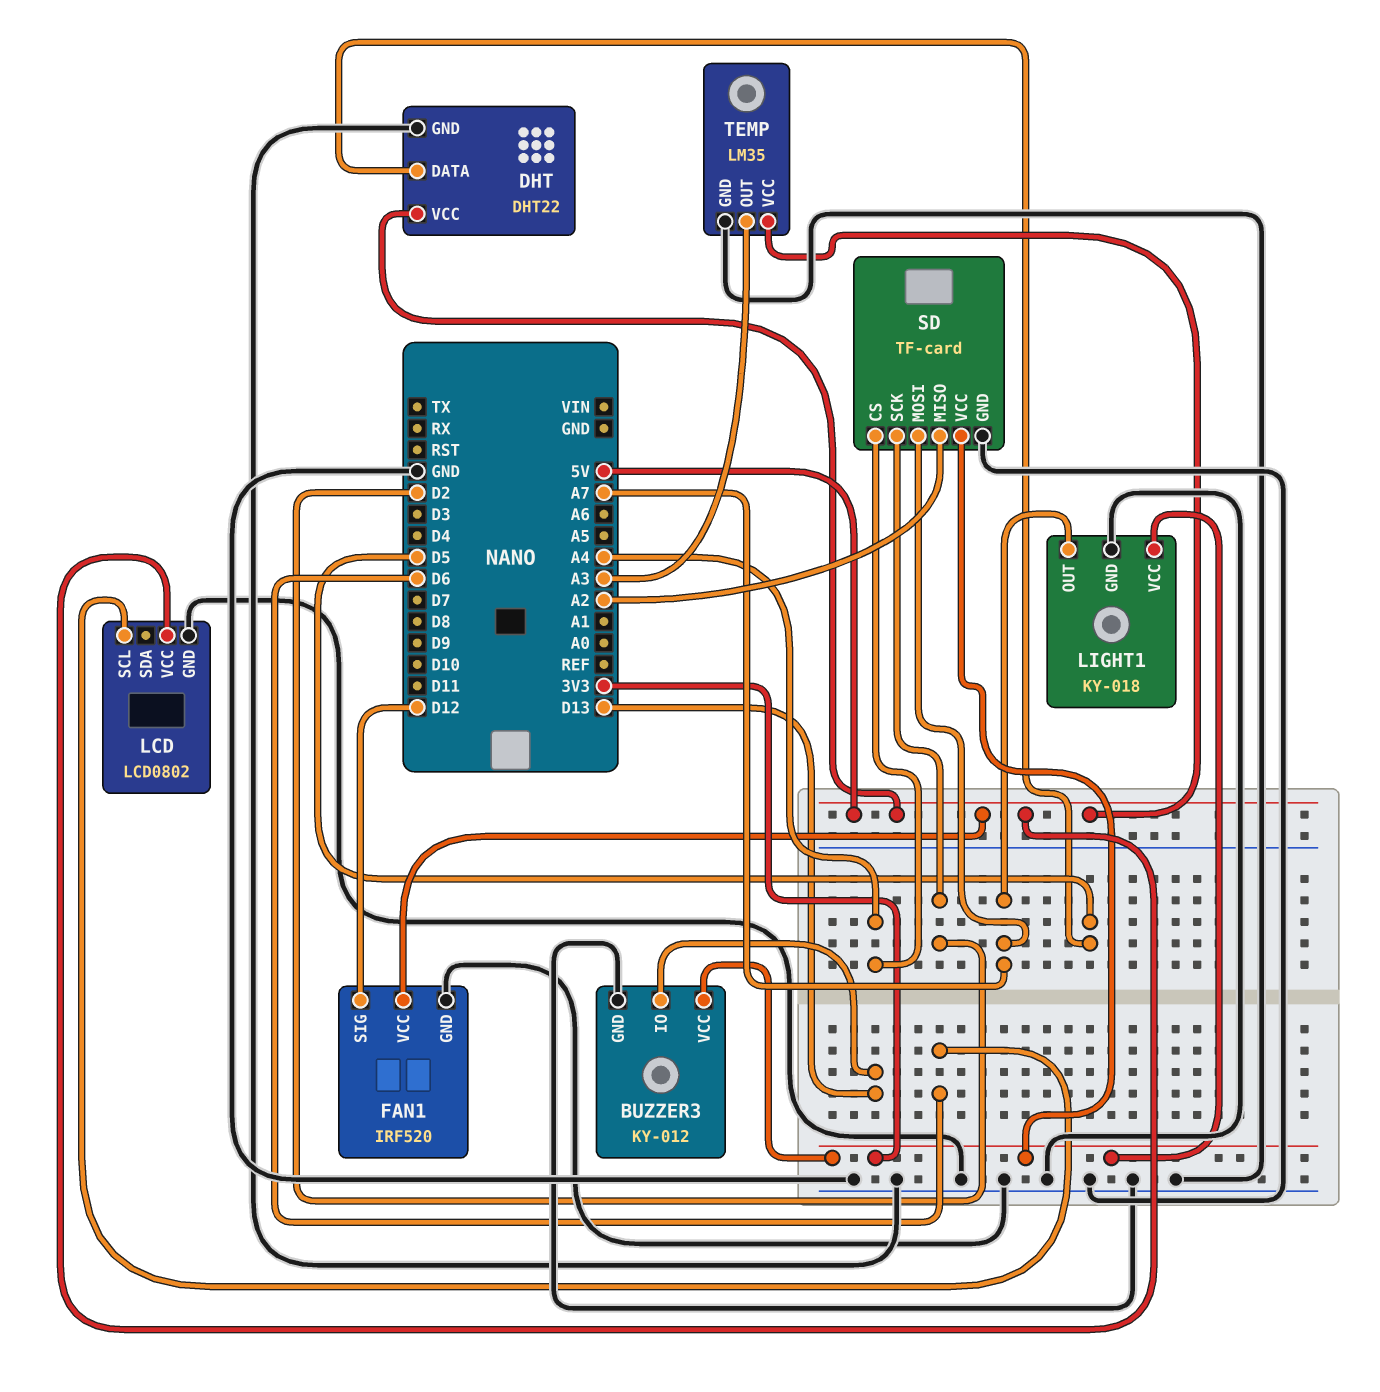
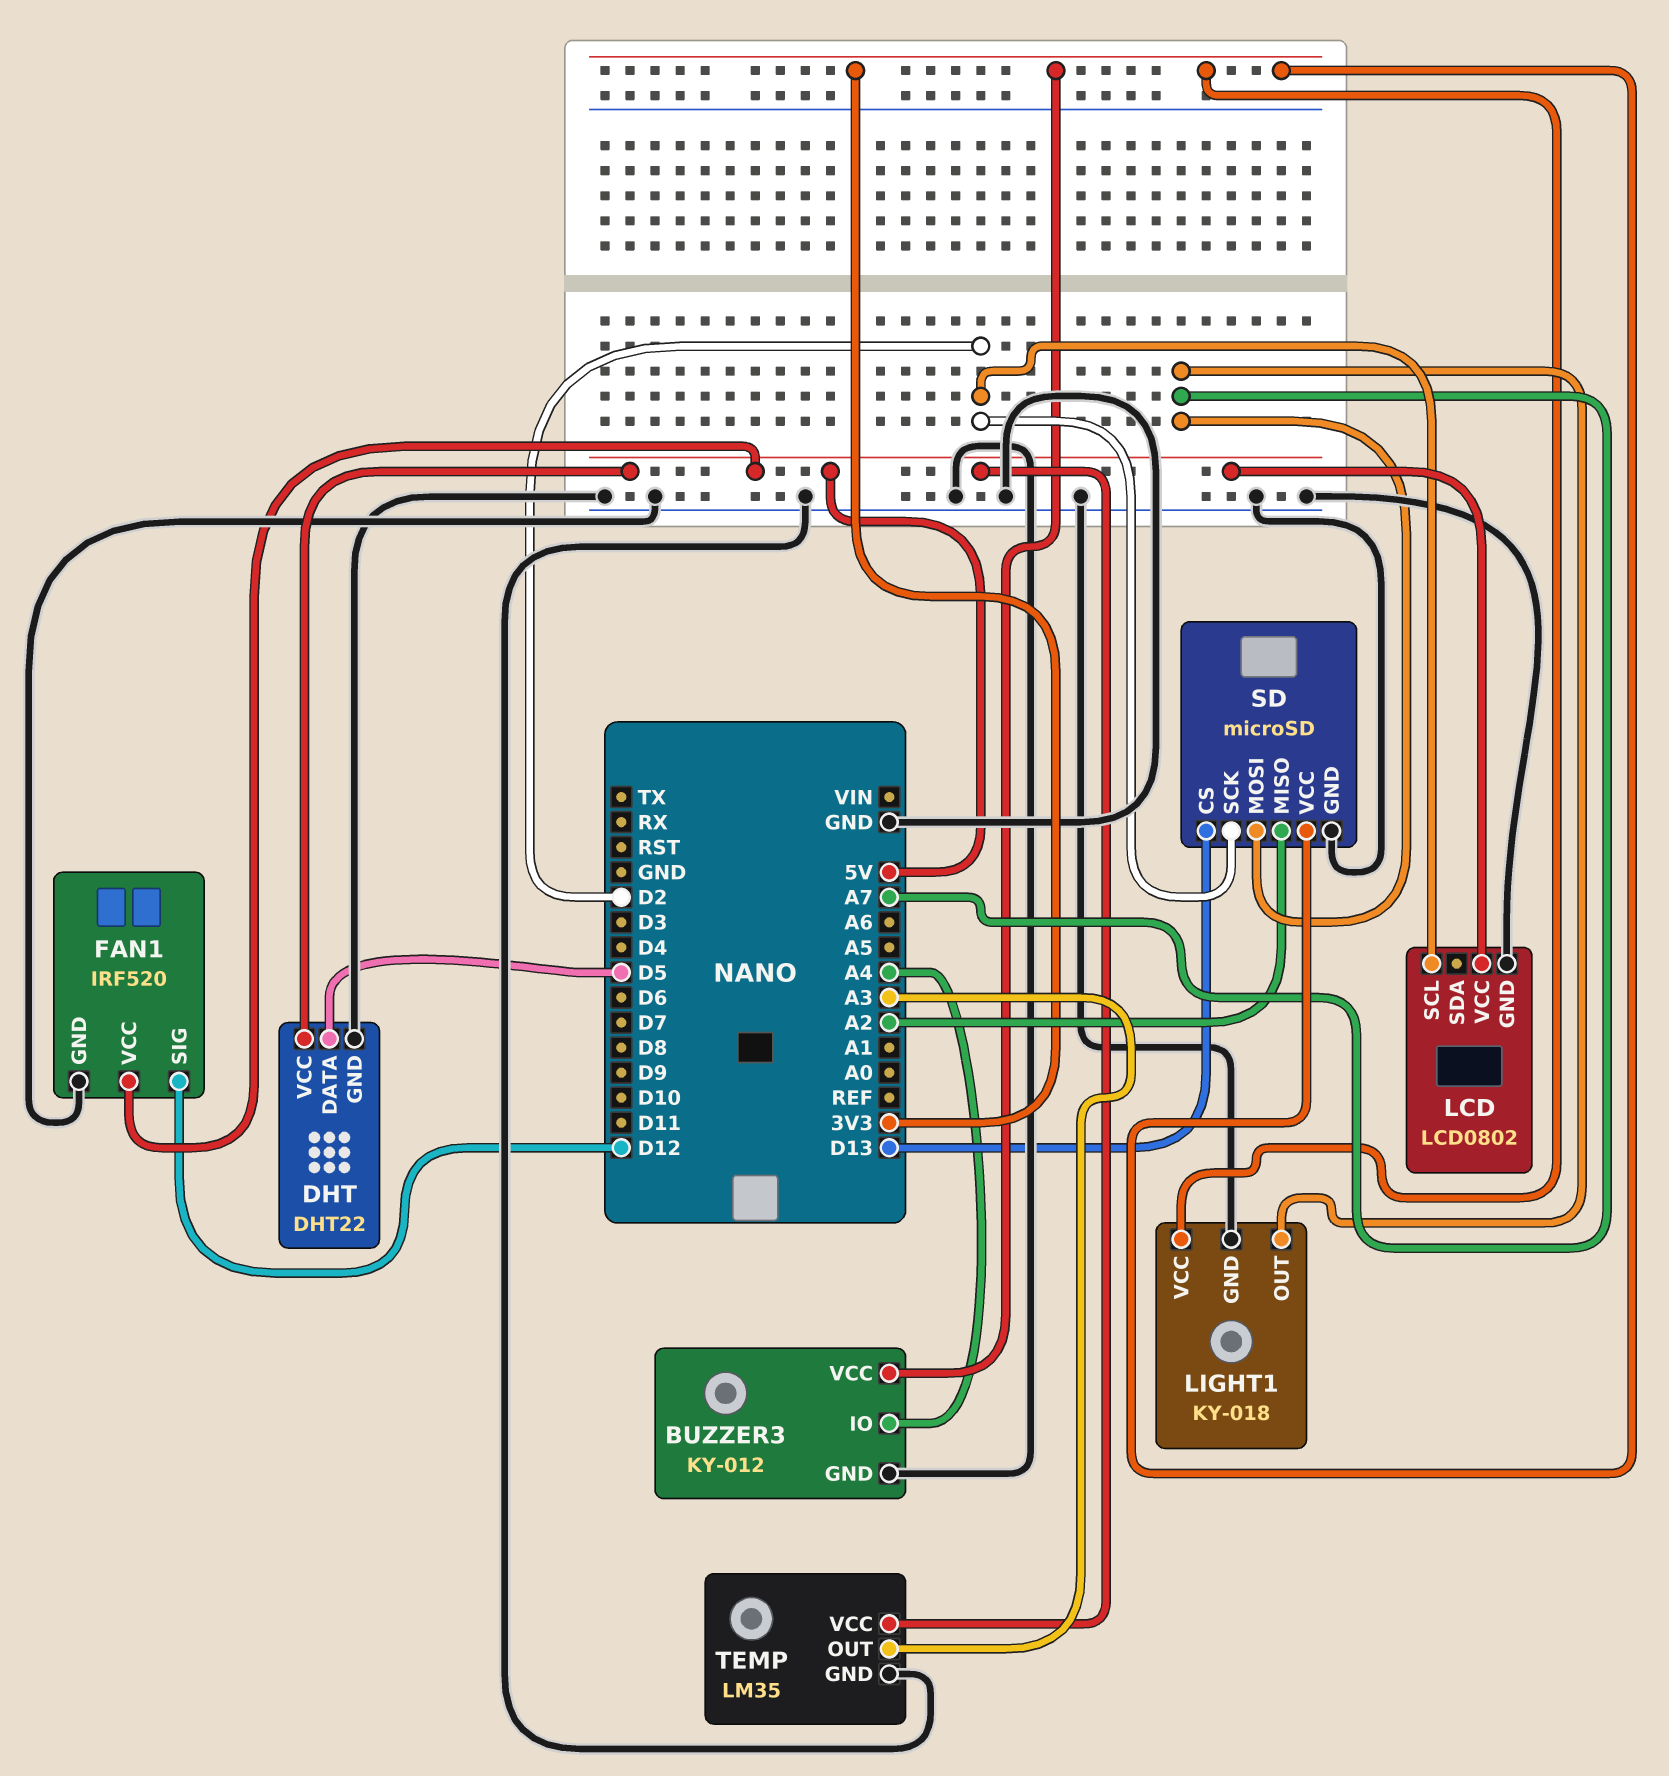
BUZZER3 pin IO: D13 -> A4
LCD pin SCL: D6 -> D2
SD: TF-card -> microSD
SD pin CS: A4 -> D13

